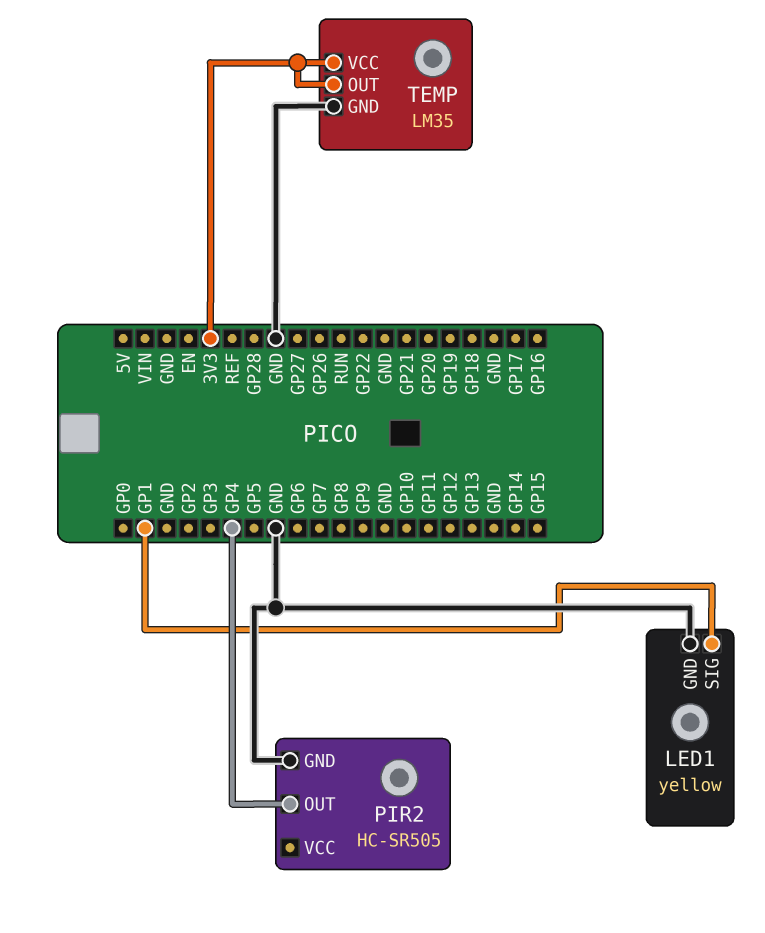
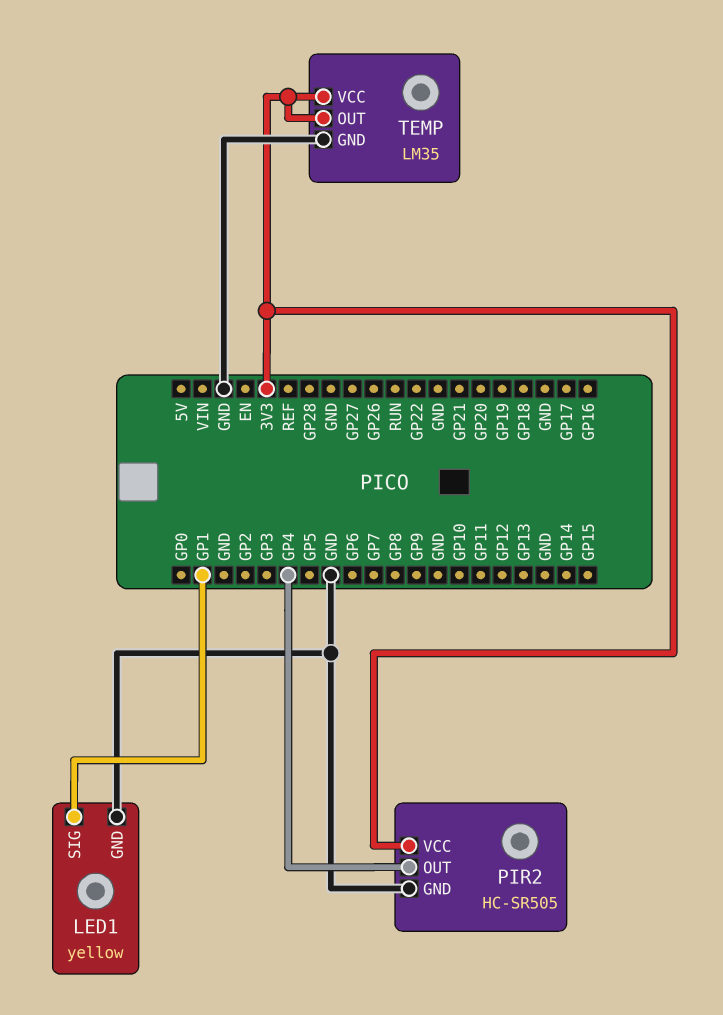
PIR2 pin VCC: none -> 3V3

